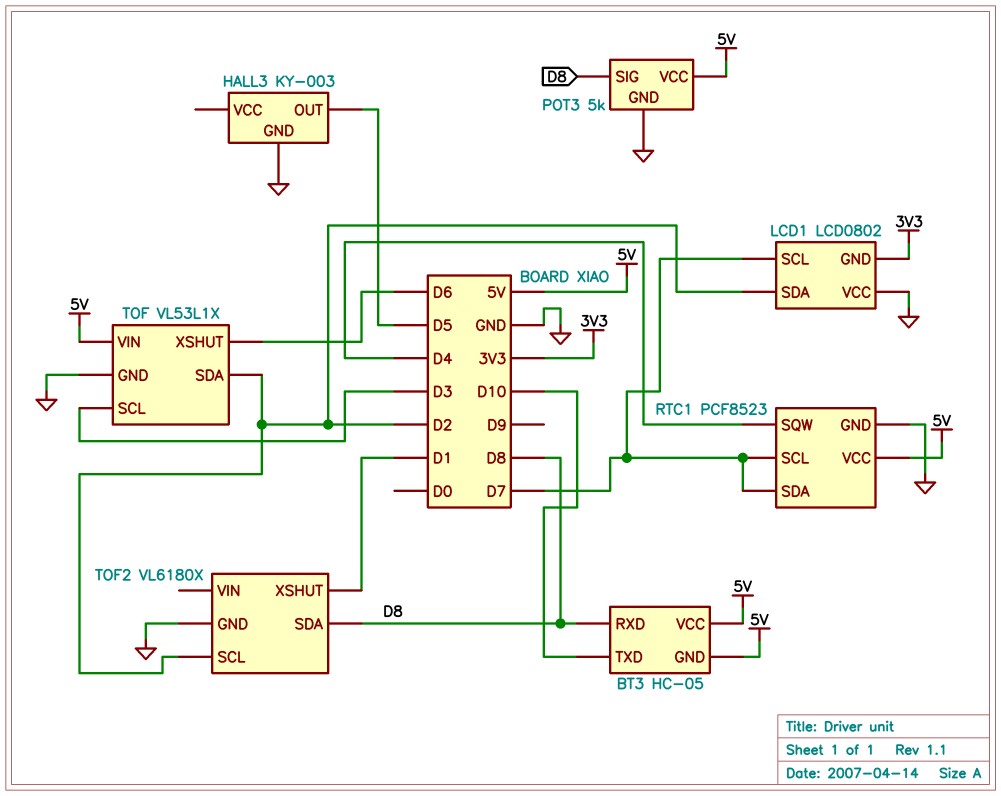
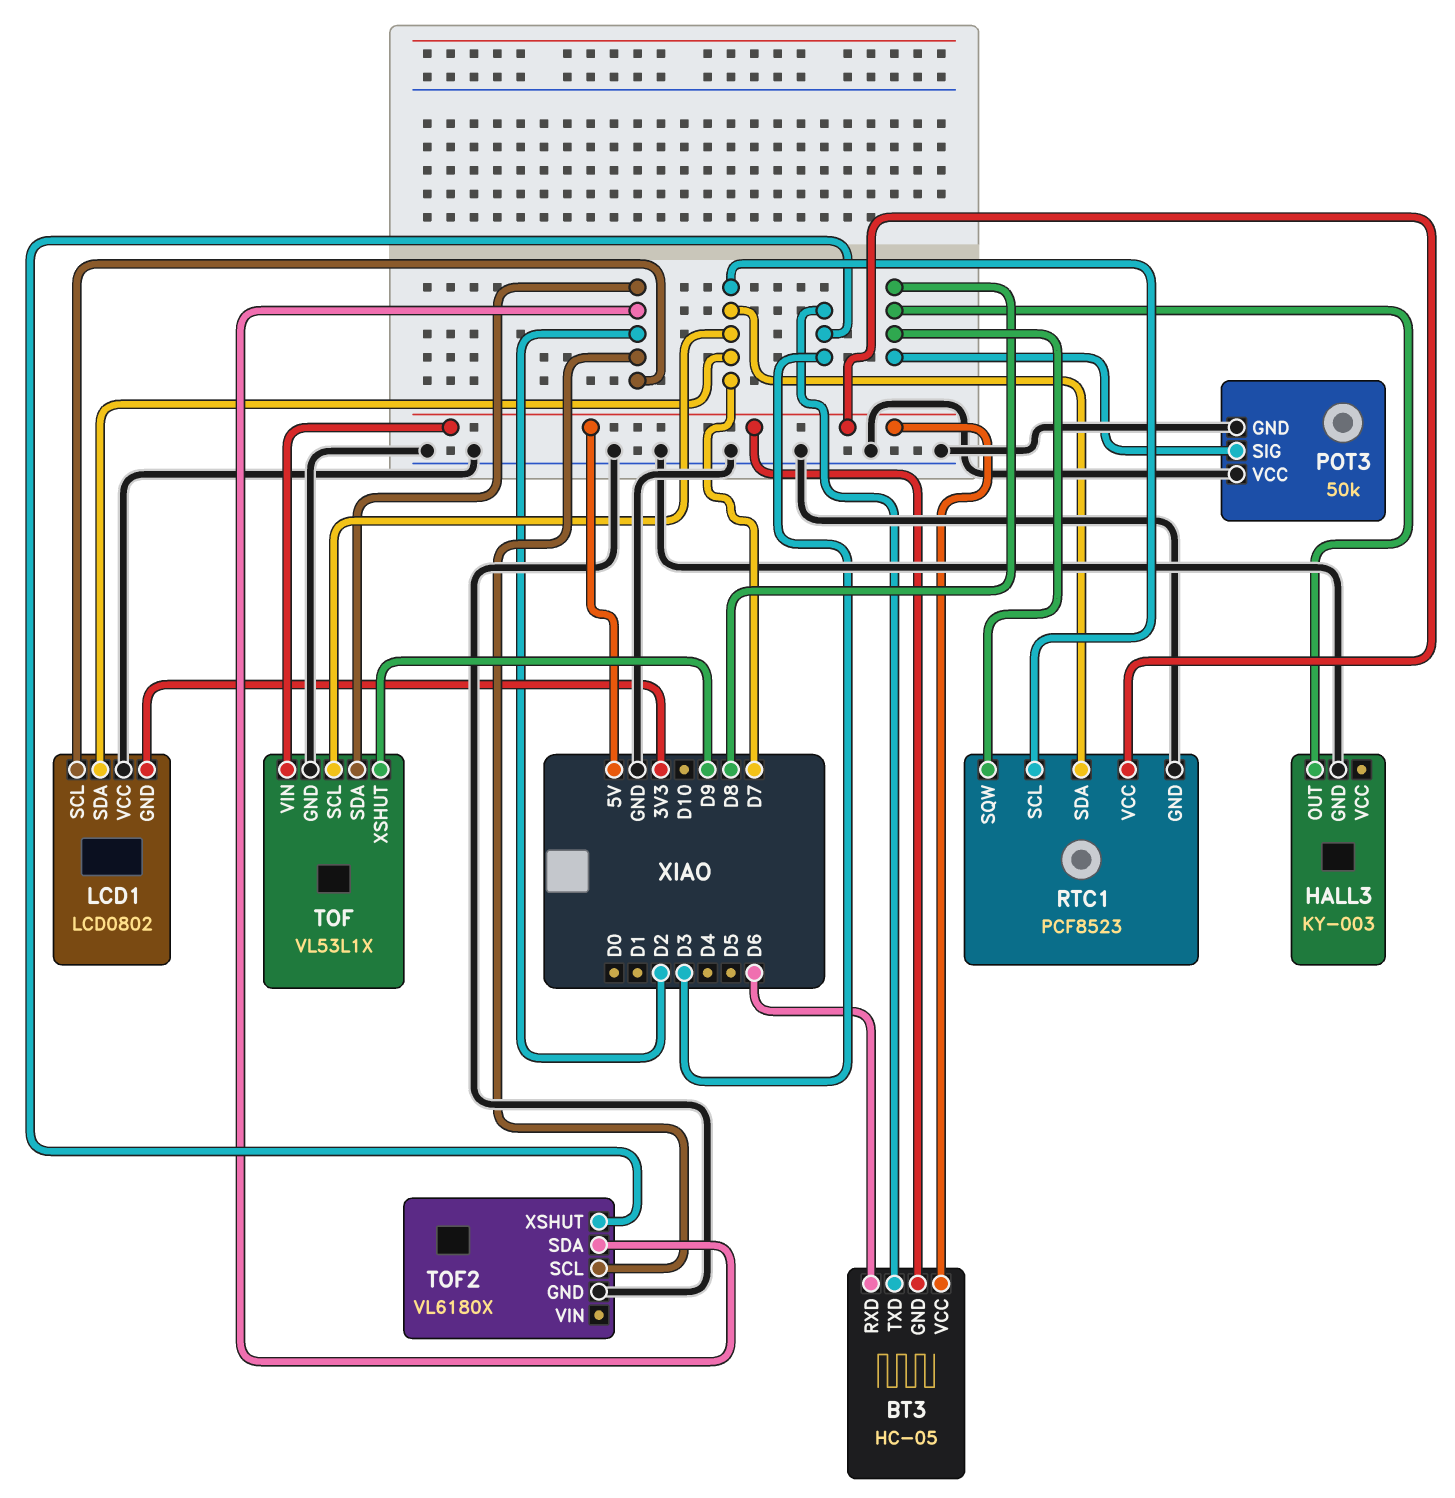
BT3 pin RXD: D8 -> D6
BT3 pin TXD: D10 -> D3
HALL3 pin OUT: D5 -> D8
LCD1 pin SCL: D7 -> D2
LCD1 pin SDA: D2 -> D7
POT3: 5k -> 50k
POT3 pin VCC: 5V -> GND
RTC1 pin SQW: D4 -> D8
TOF pin SCL: D3 -> D7
TOF pin XSHUT: D6 -> D9
TOF2 pin SDA: D8 -> D2
TOF2 pin XSHUT: D1 -> D3

